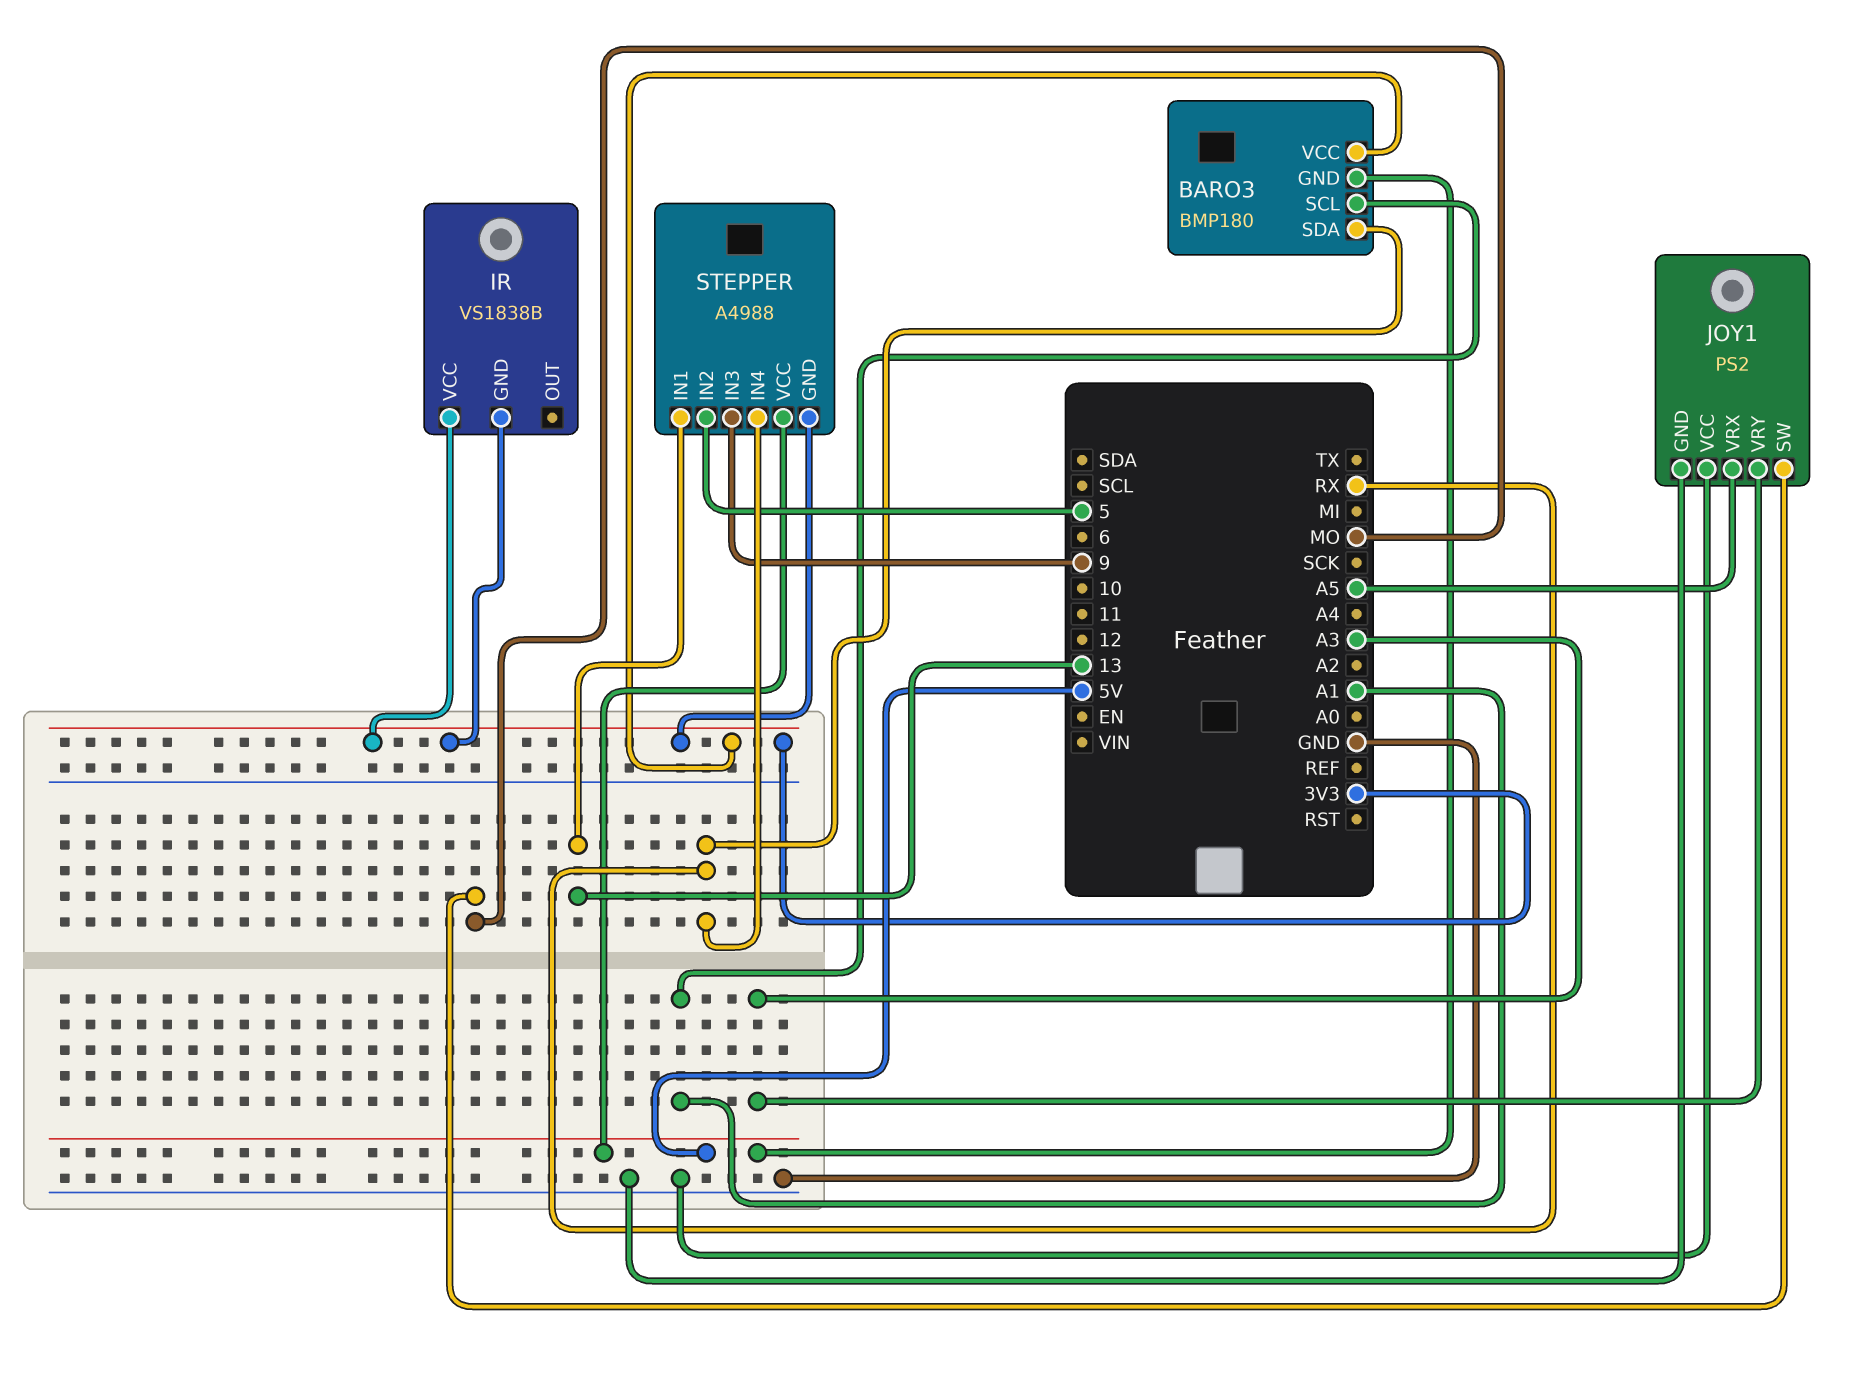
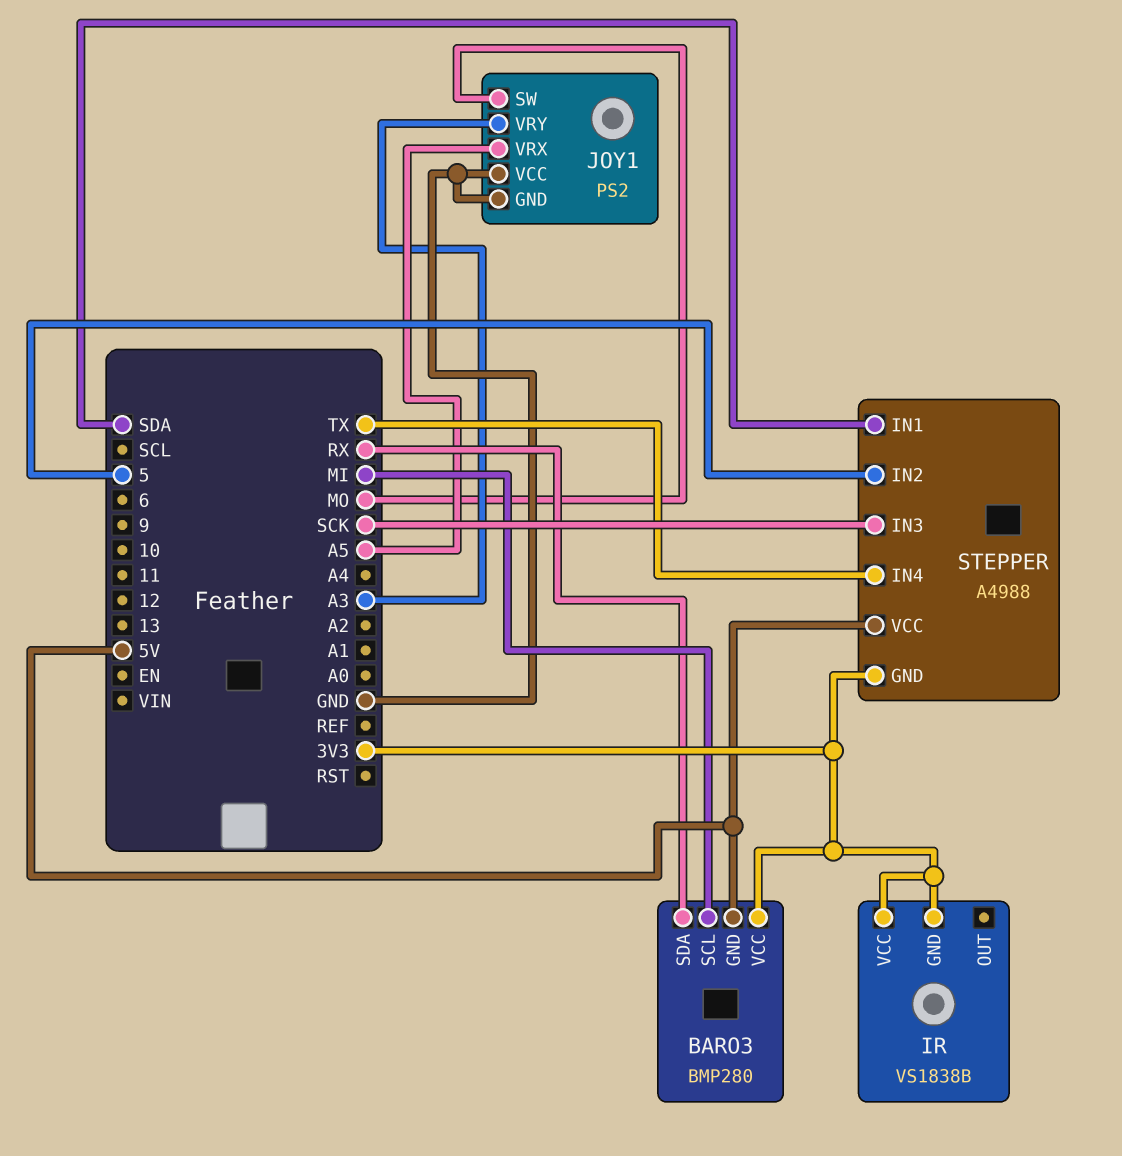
BARO3: BMP180 -> BMP280
BARO3 pin SCL: A1 -> MI
STEPPER pin IN1: 13 -> SDA
STEPPER pin IN3: 9 -> SCK
STEPPER pin IN4: RX -> TX

